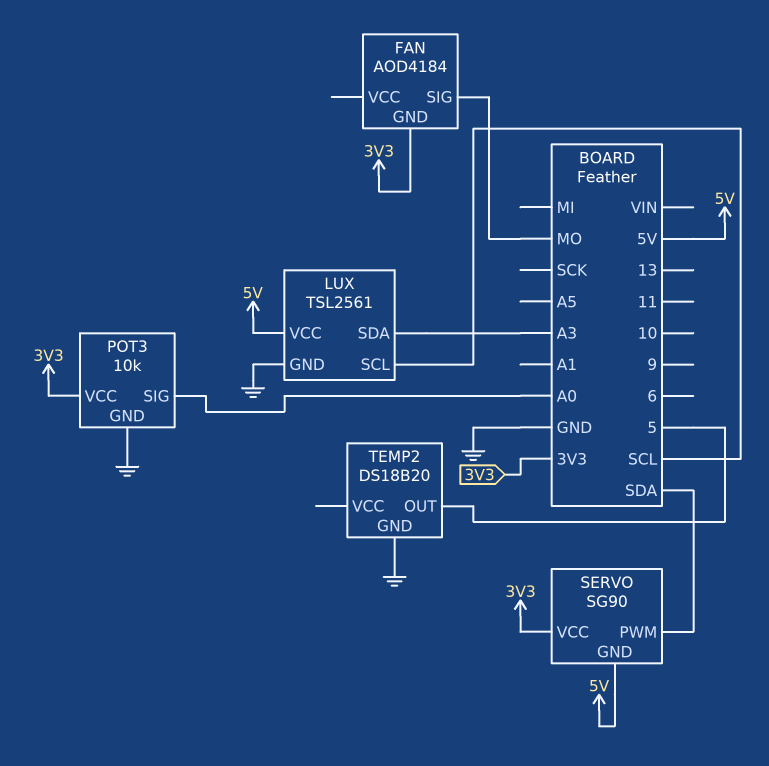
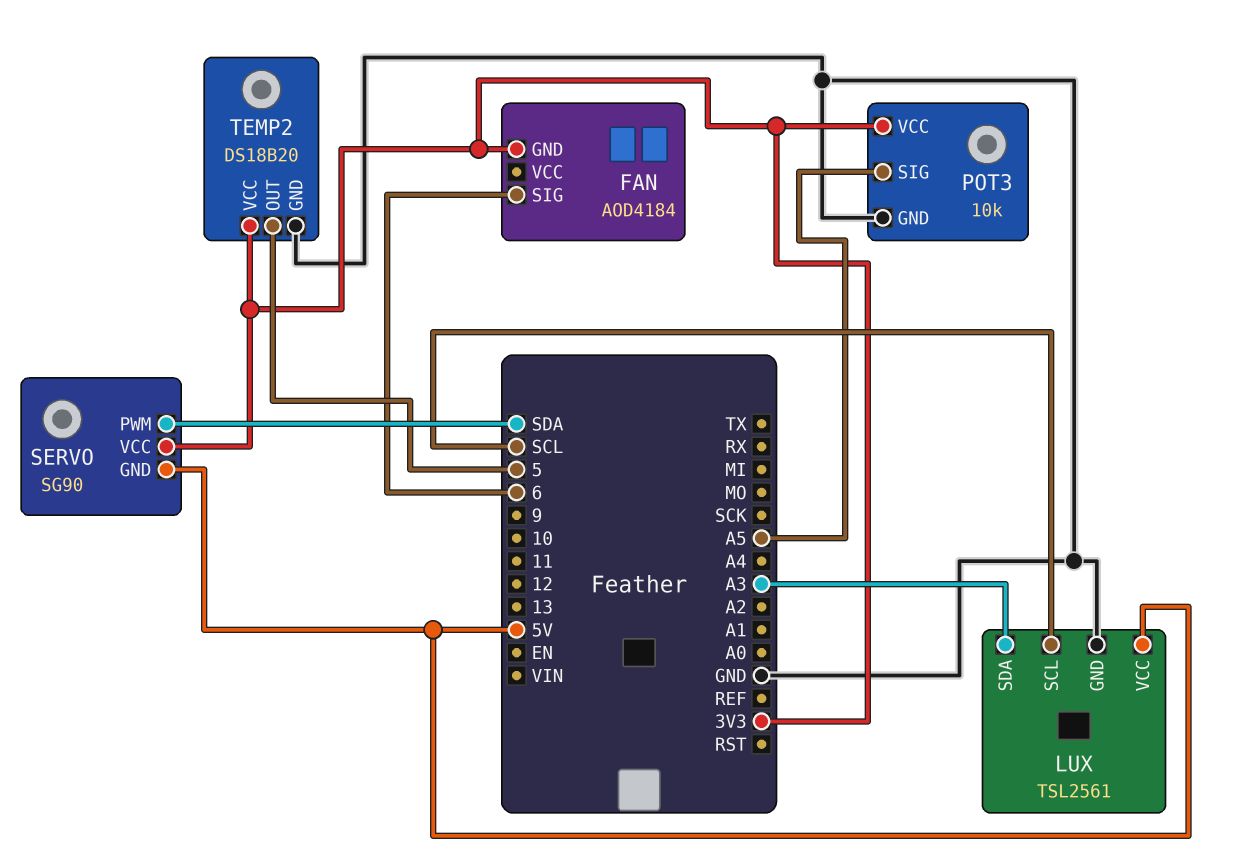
FAN pin SIG: MO -> 6
POT3 pin SIG: A0 -> A5
TEMP2 pin VCC: none -> 3V3

